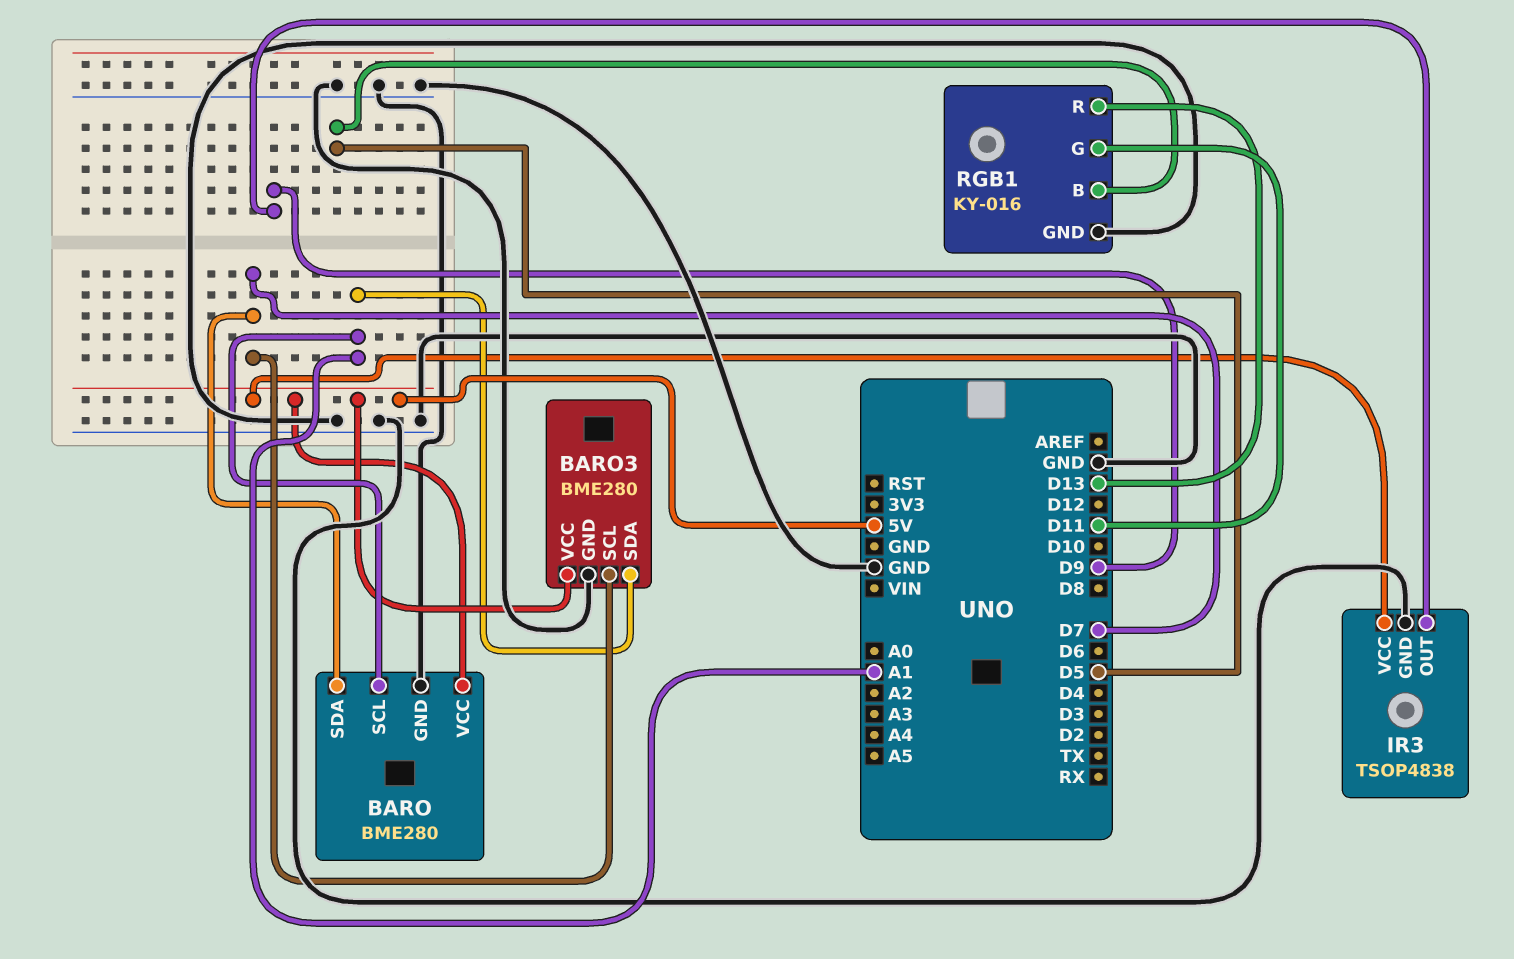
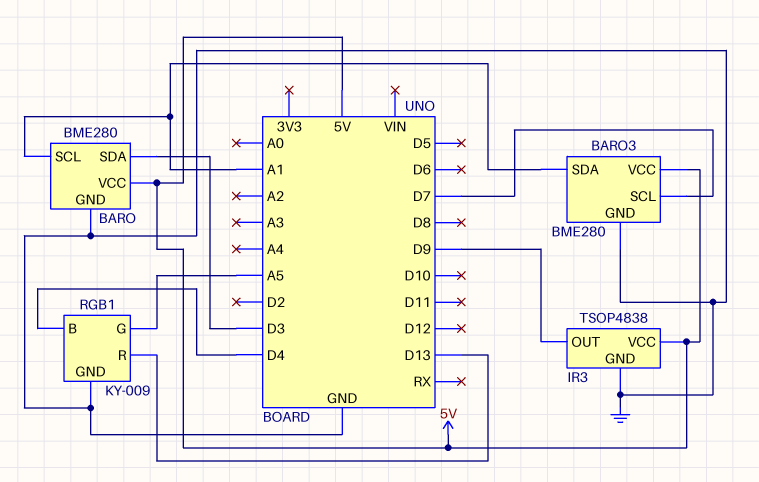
BARO pin SDA: D7 -> D3
RGB1: KY-016 -> KY-009
RGB1 pin B: D5 -> D4
RGB1 pin G: D11 -> A5

